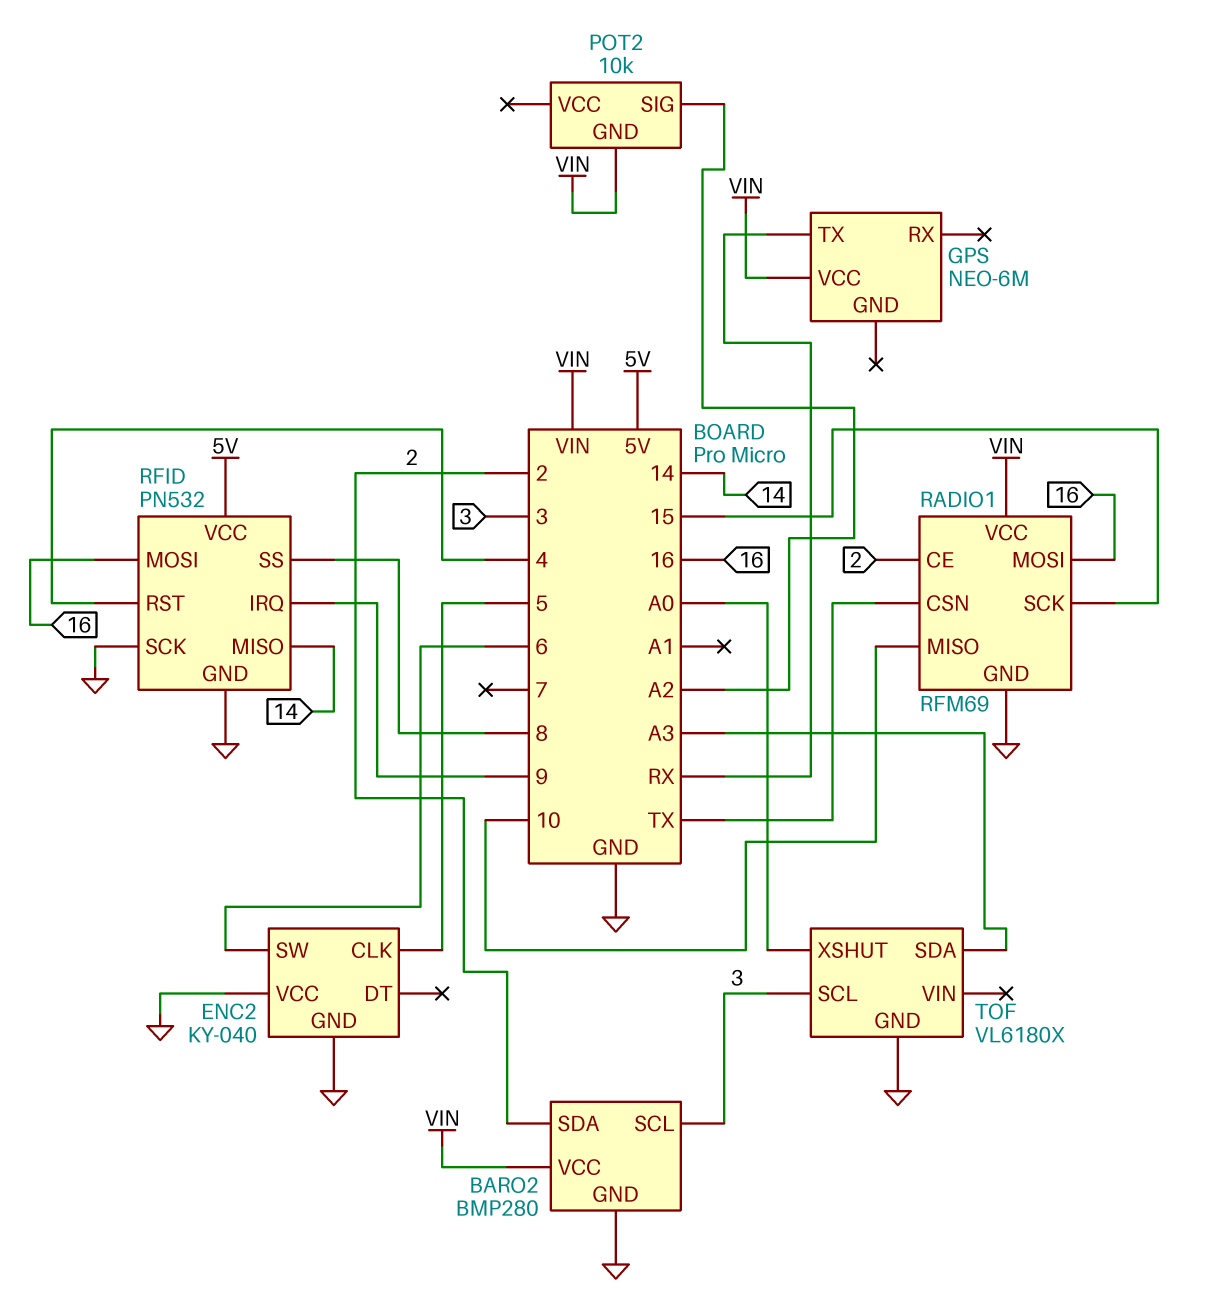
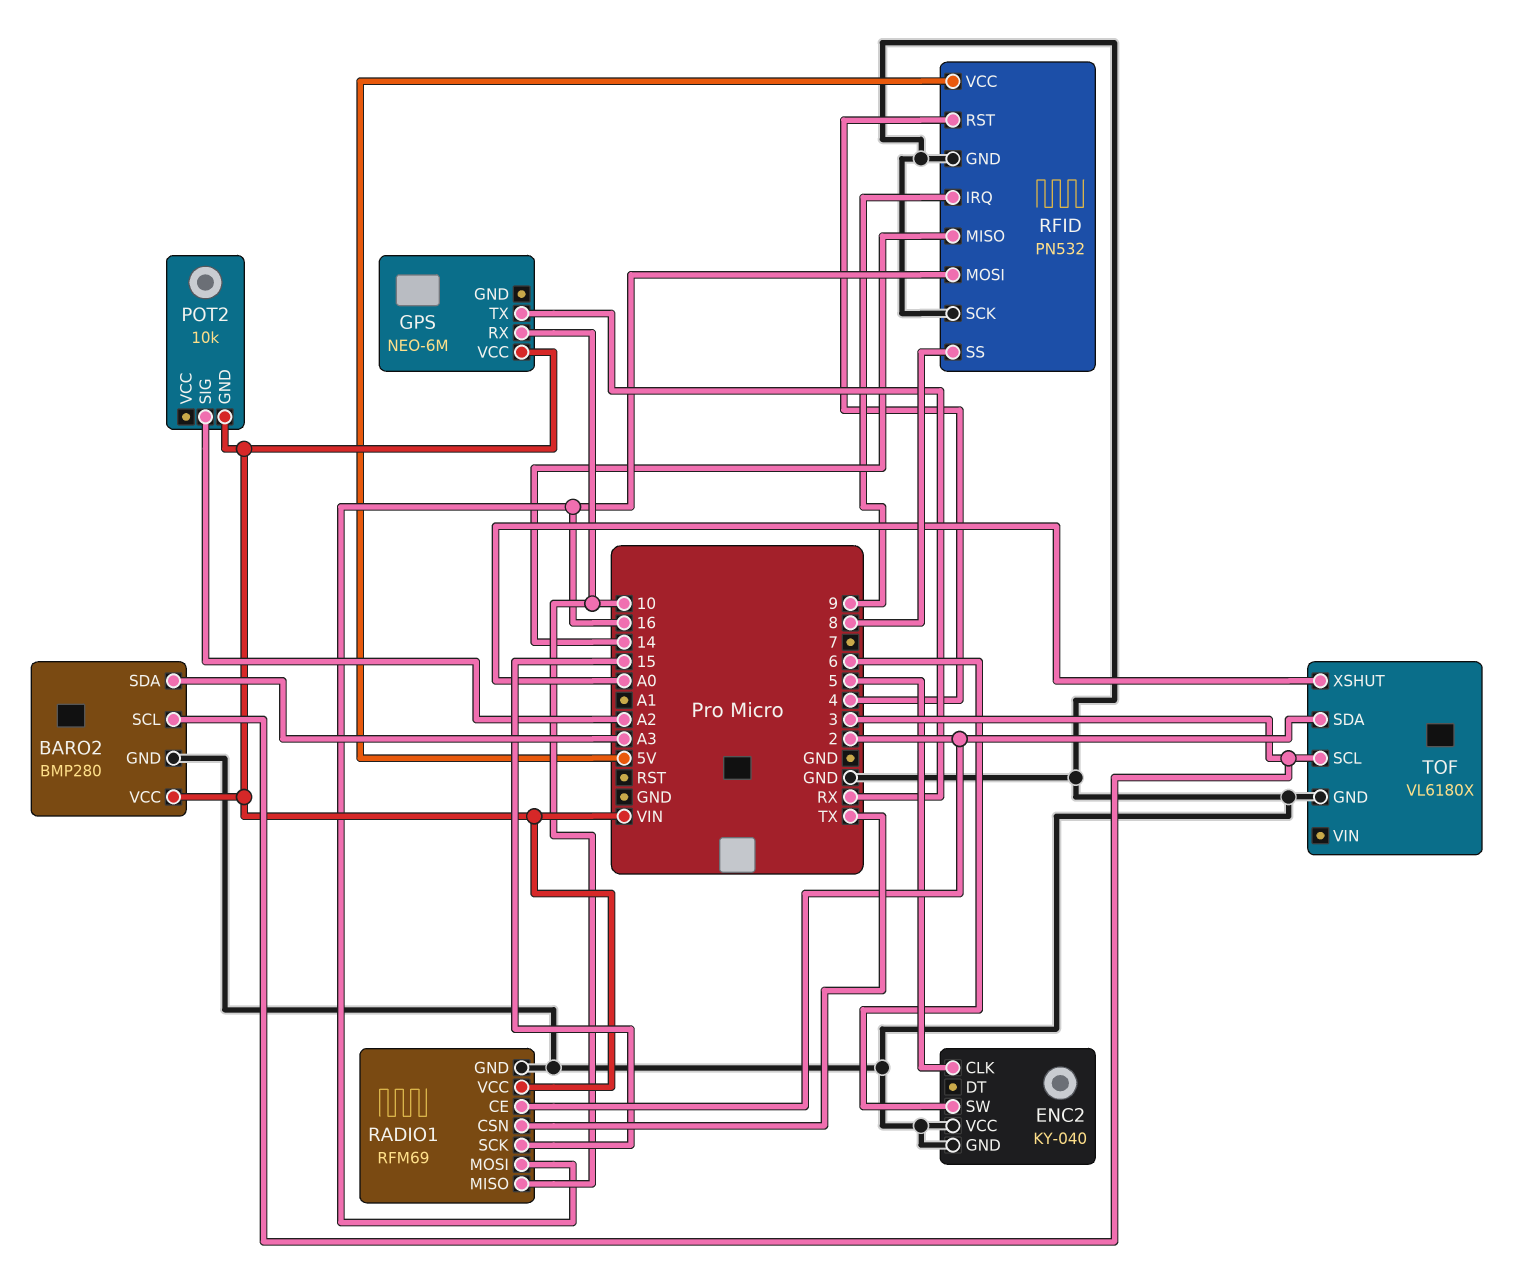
BARO2 pin SDA: 2 -> A3
GPS pin RX: none -> 10
TOF pin SDA: A3 -> 2

